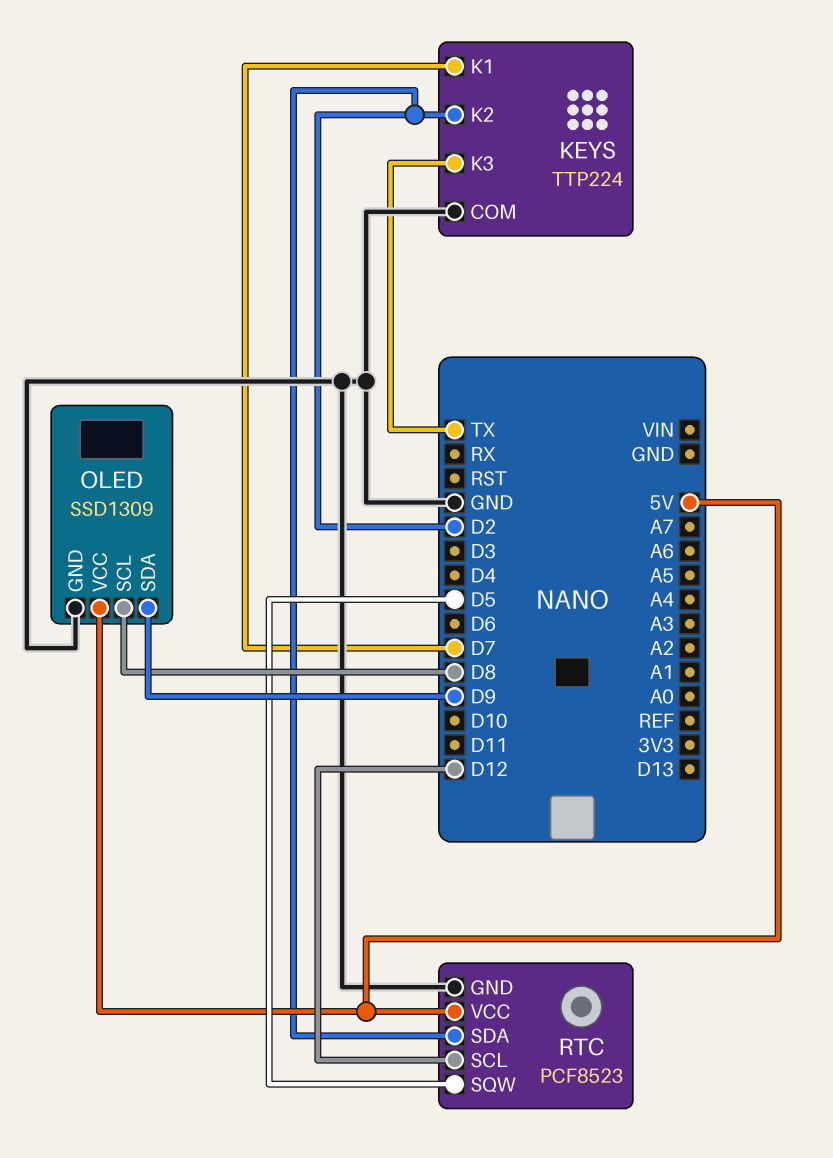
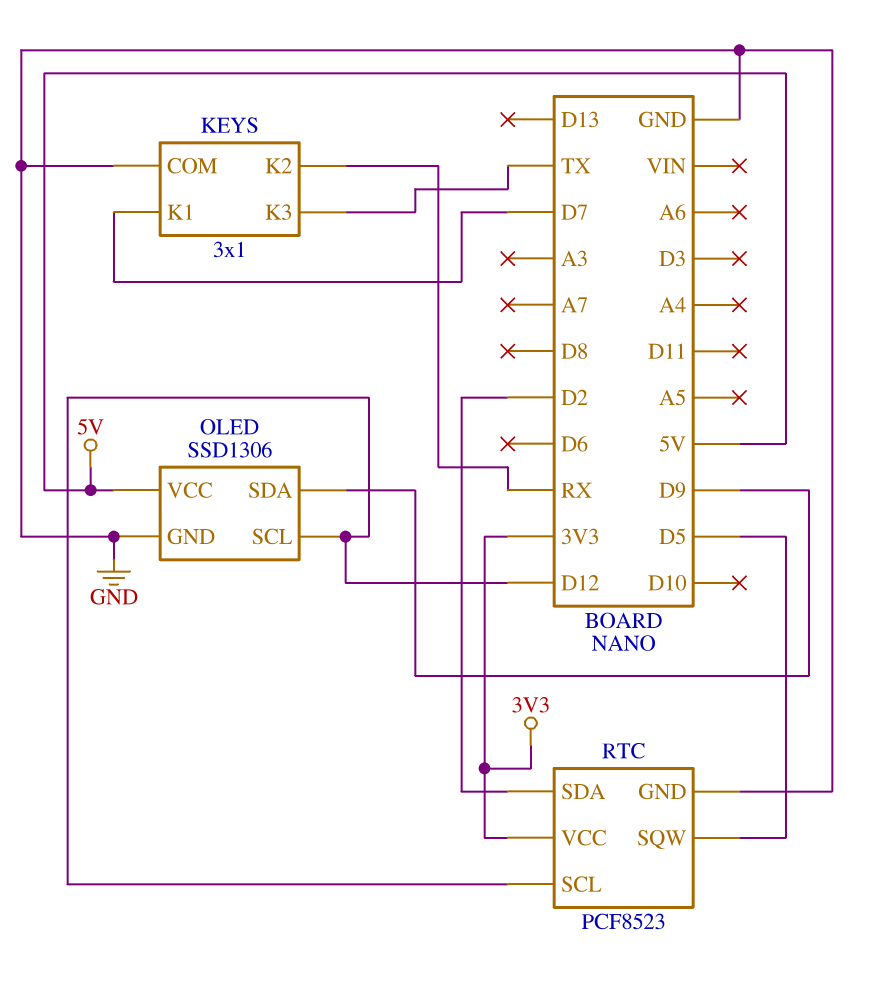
KEYS: TTP224 -> 3x1
KEYS pin K2: D2 -> RX
OLED: SSD1309 -> SSD1306
OLED pin SCL: D8 -> D12
RTC pin VCC: 5V -> 3V3

